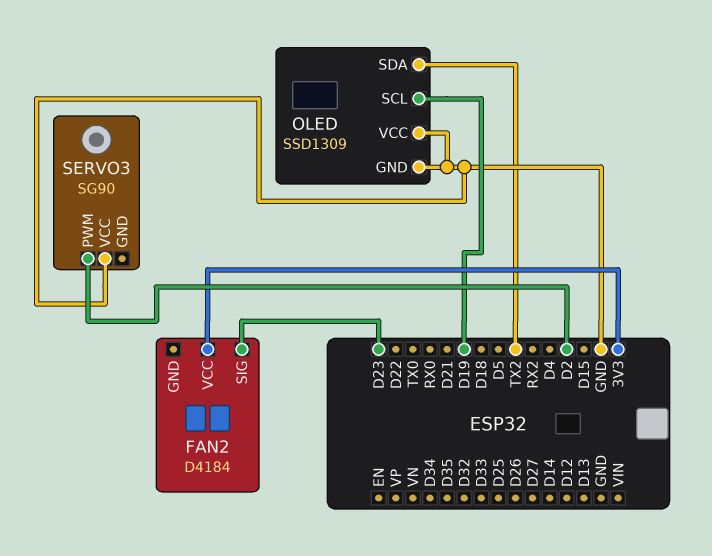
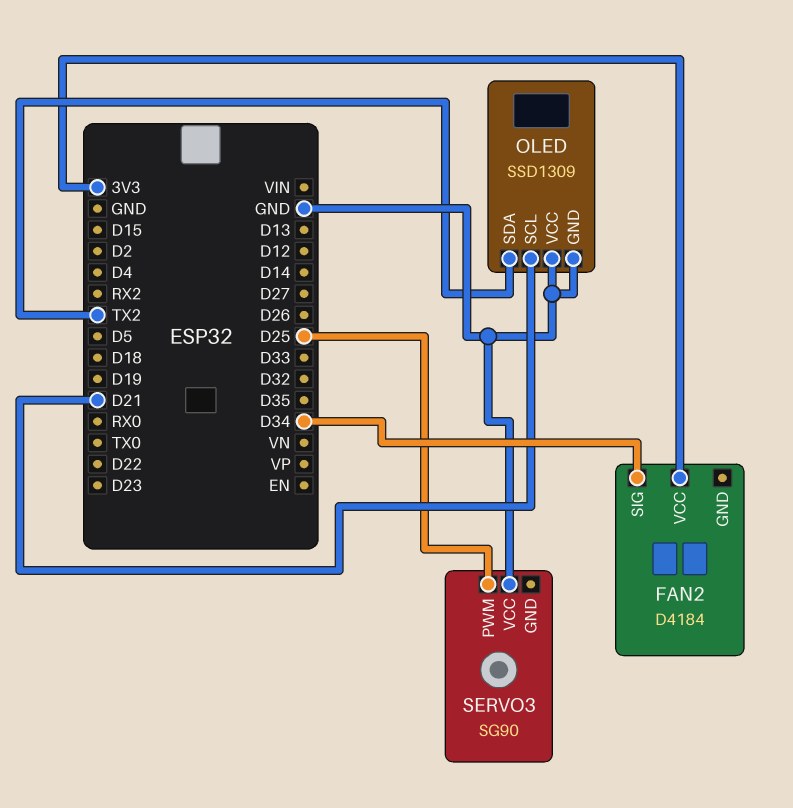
FAN2 pin SIG: D23 -> D34
OLED pin SCL: D19 -> D21
SERVO3 pin PWM: D2 -> D25

